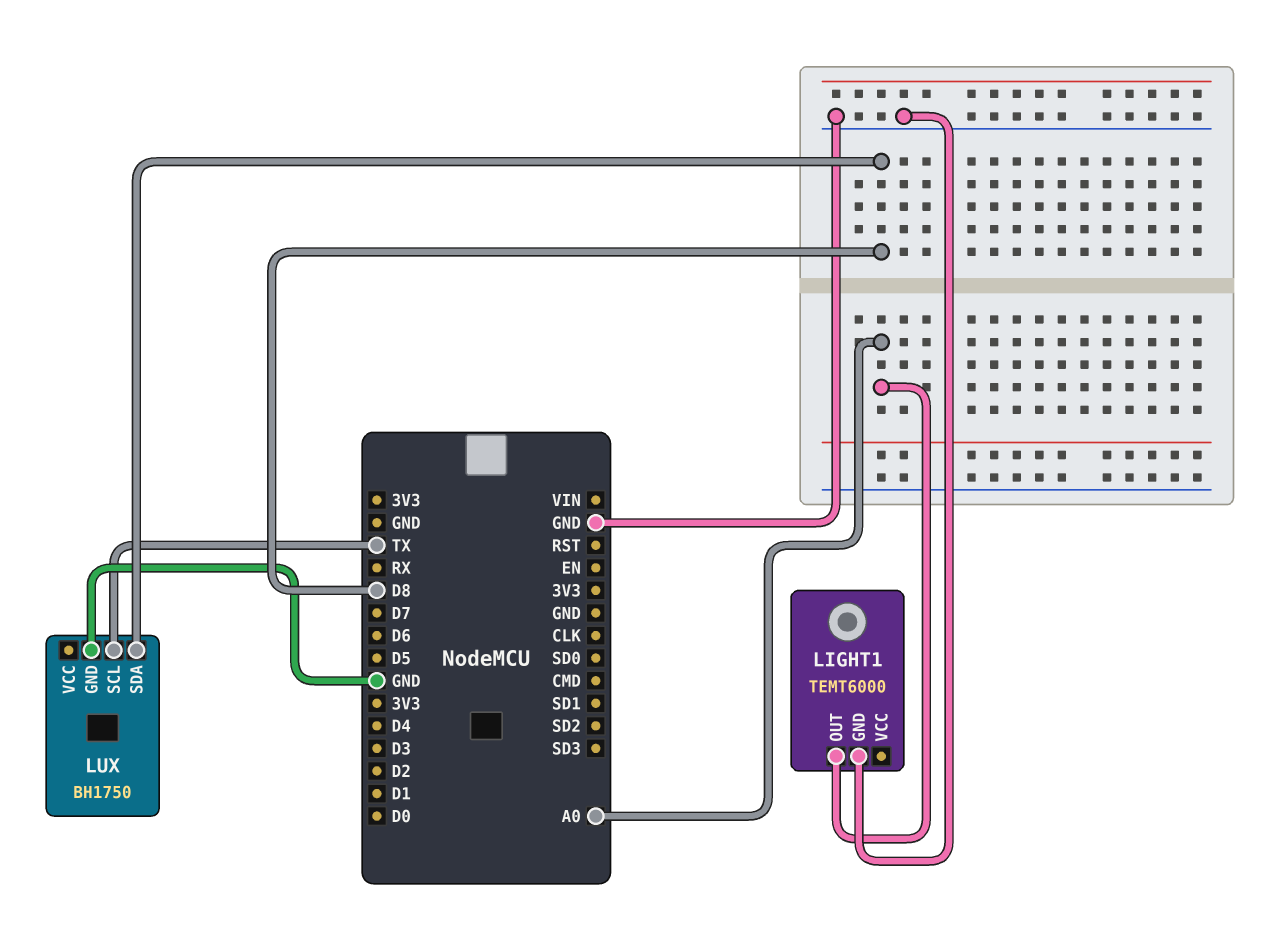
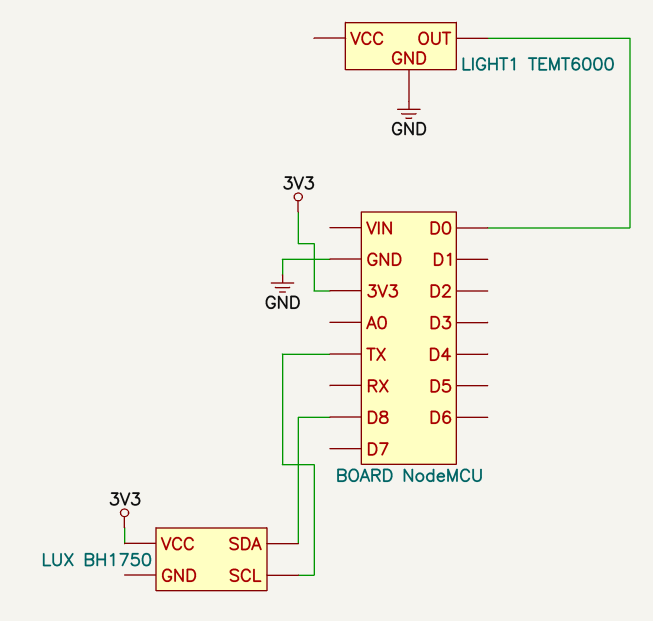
LIGHT1 pin OUT: A0 -> D0
LUX pin GND: GND -> none
LUX pin VCC: none -> 3V3

